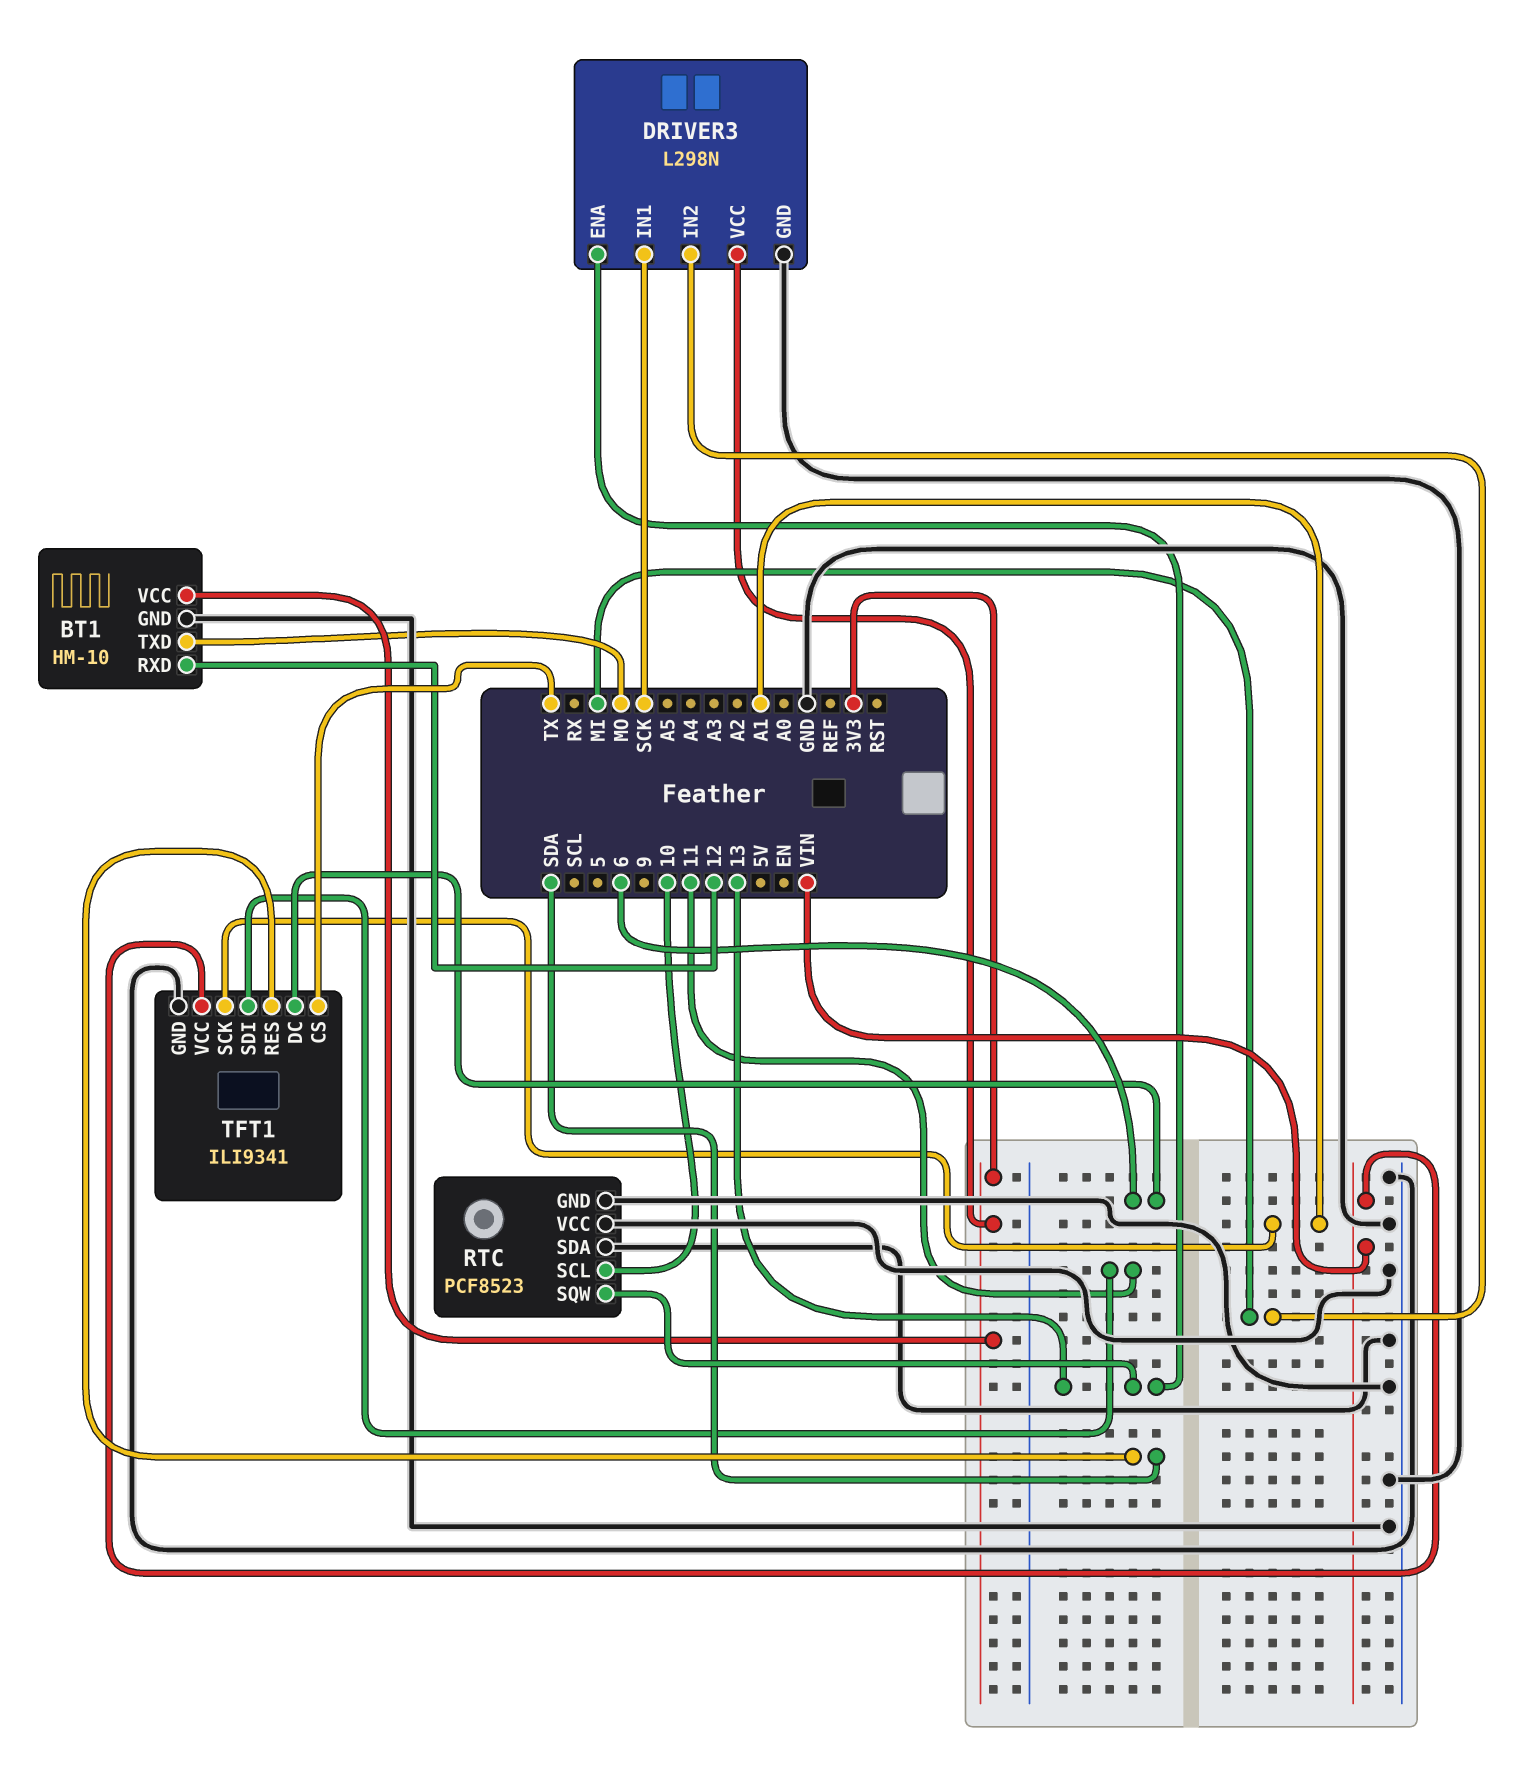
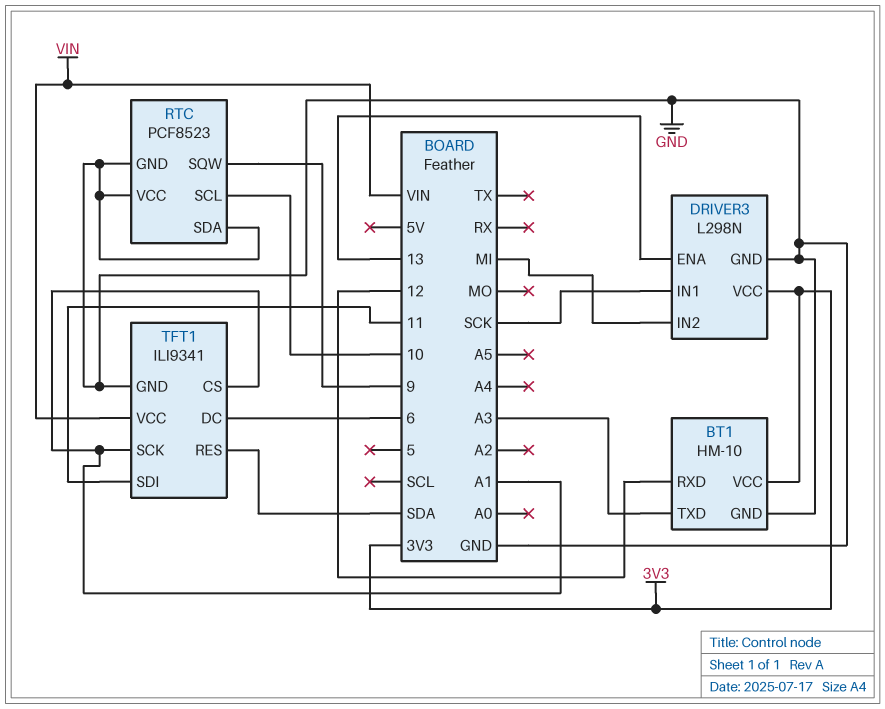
BT1 pin TXD: MO -> A3
RTC pin SQW: 13 -> 9
TFT1 pin CS: TX -> A1

